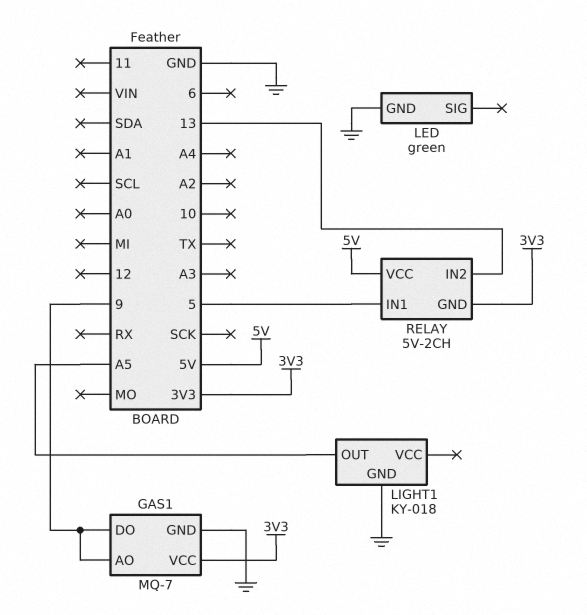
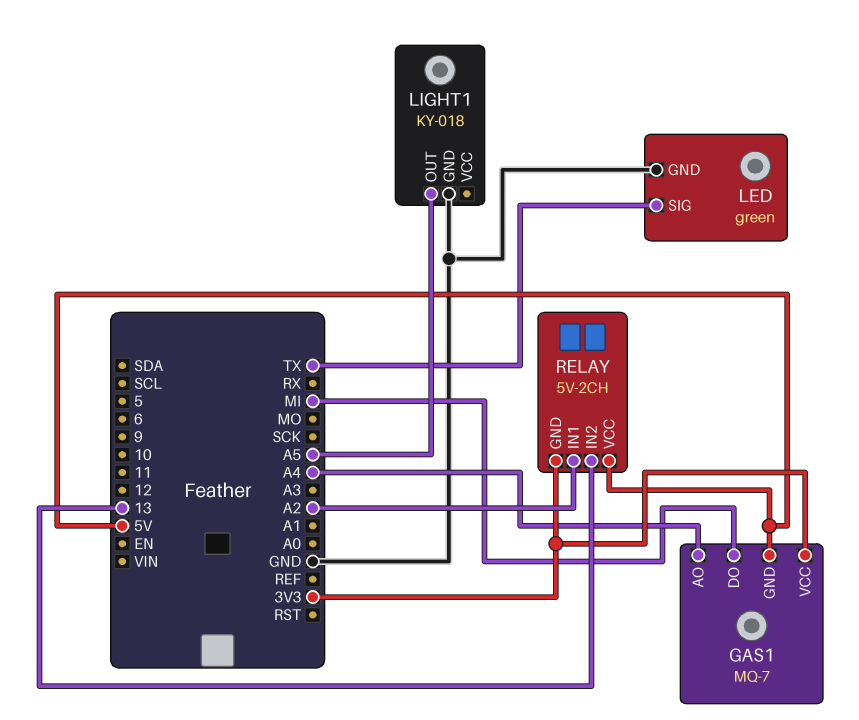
GAS1 pin AO: 9 -> A4
GAS1 pin DO: 9 -> MI
GAS1 pin GND: GND -> 5V
LED pin SIG: none -> TX
RELAY pin IN1: 5 -> A2

